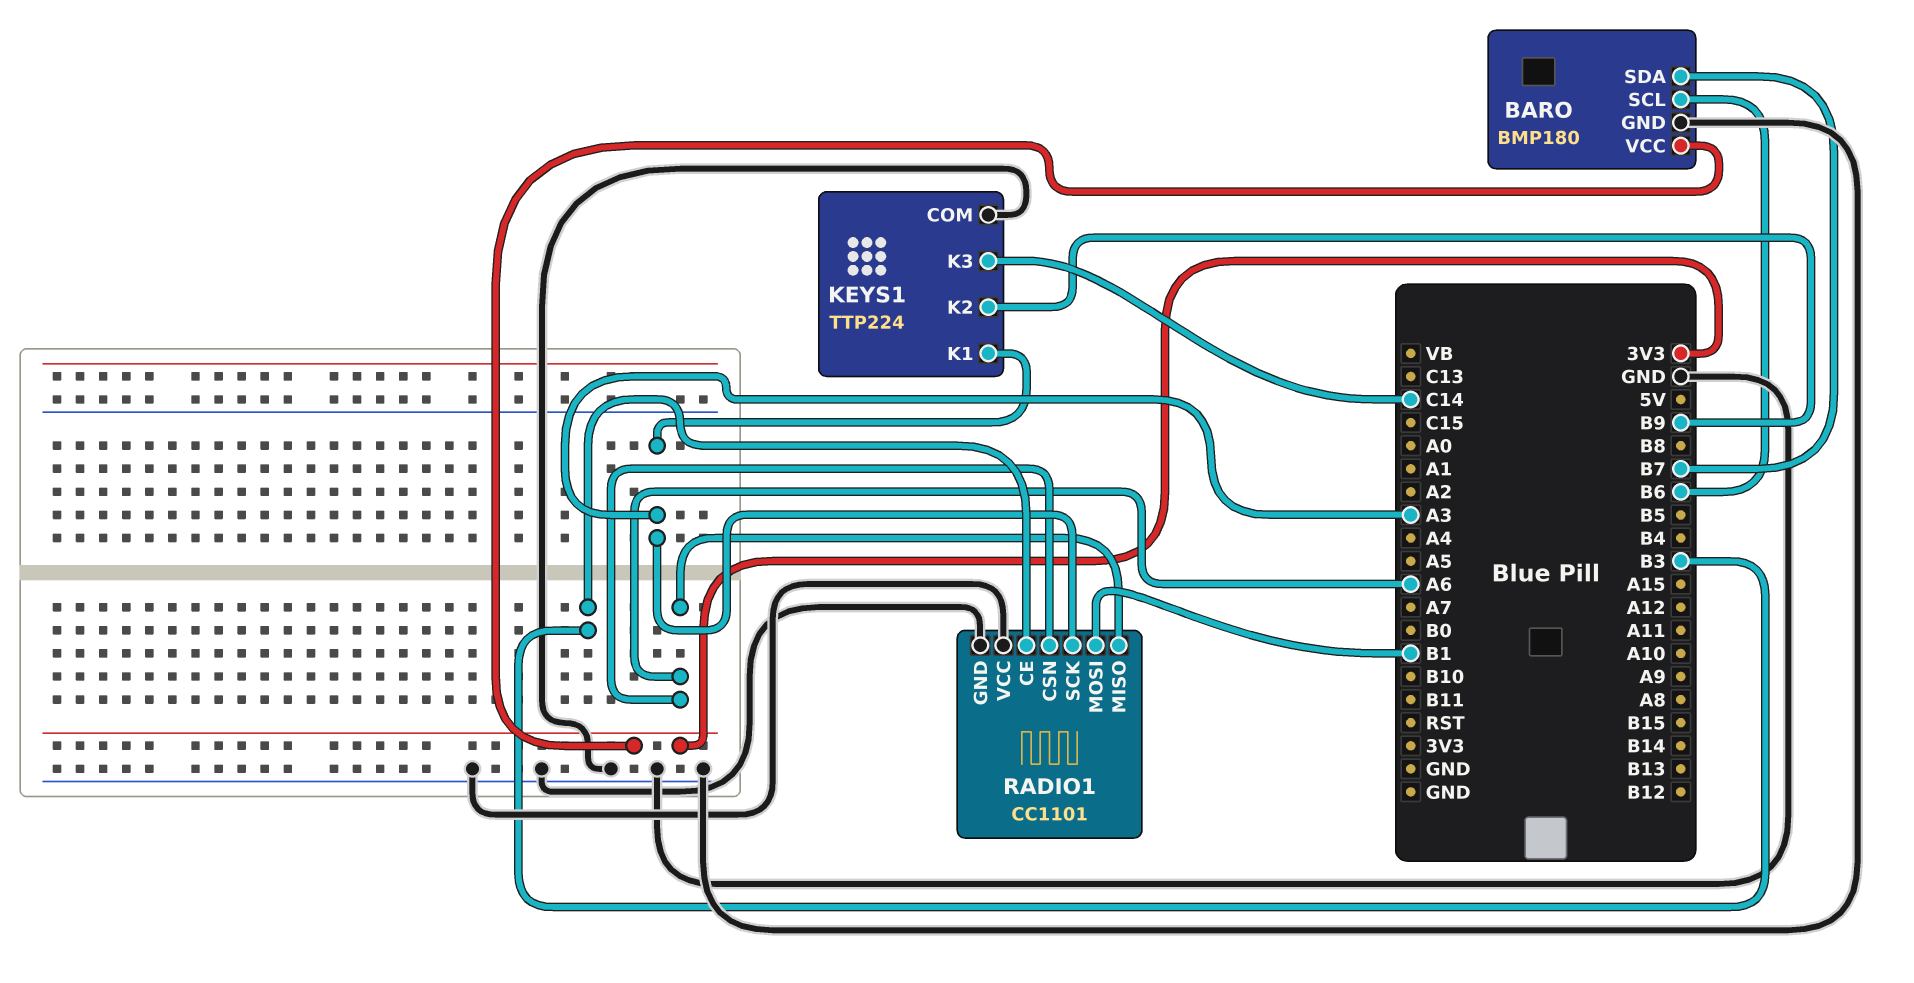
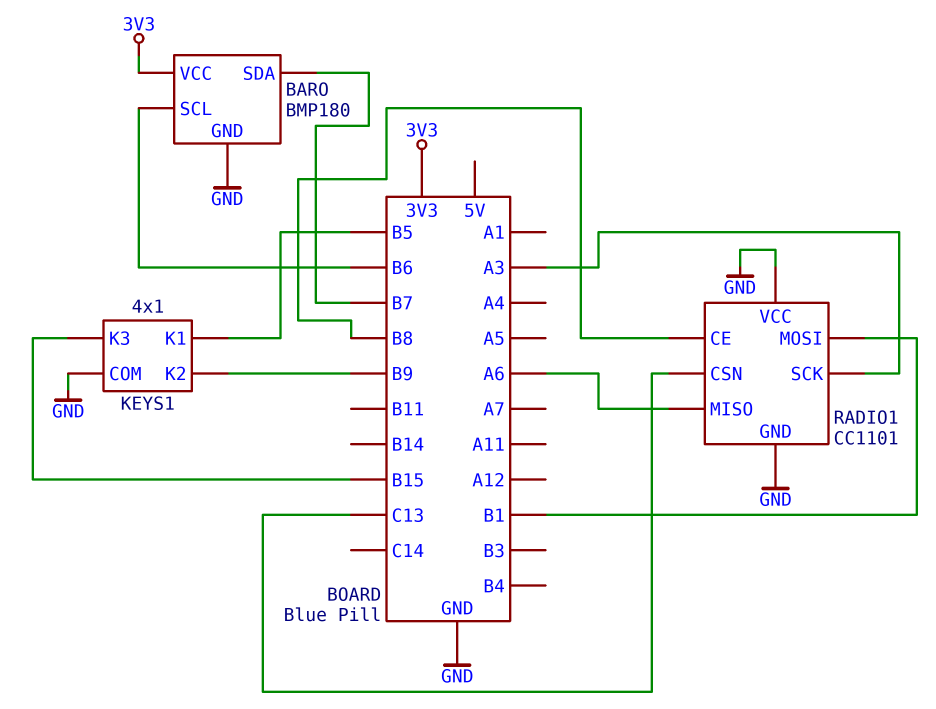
KEYS1: TTP224 -> 4x1
KEYS1 pin K1: A3 -> B5
KEYS1 pin K3: C14 -> B15
RADIO1 pin CE: B3 -> B8
RADIO1 pin CSN: A6 -> C13

